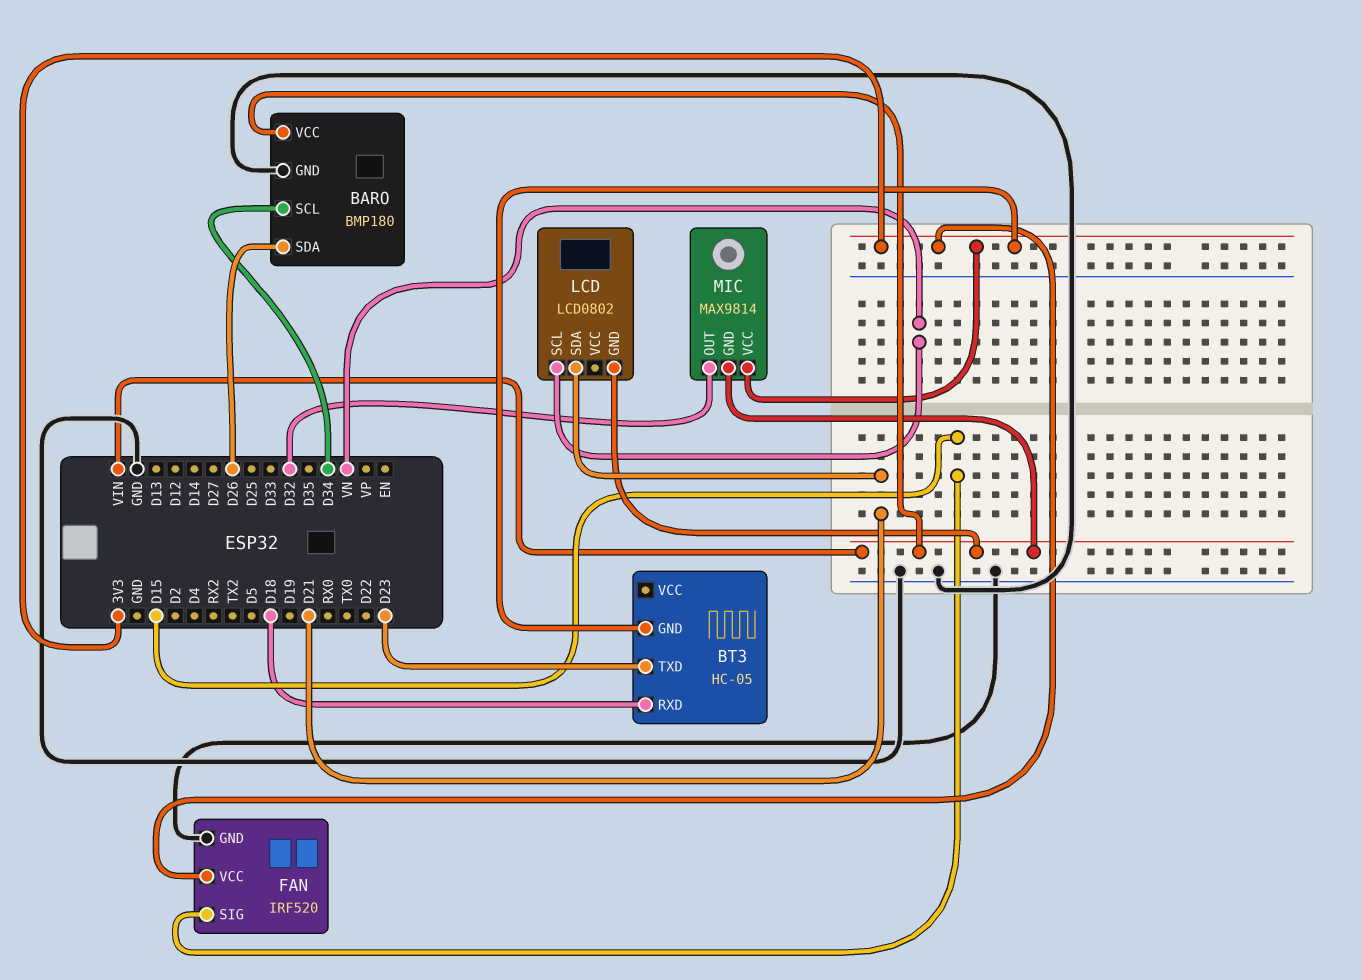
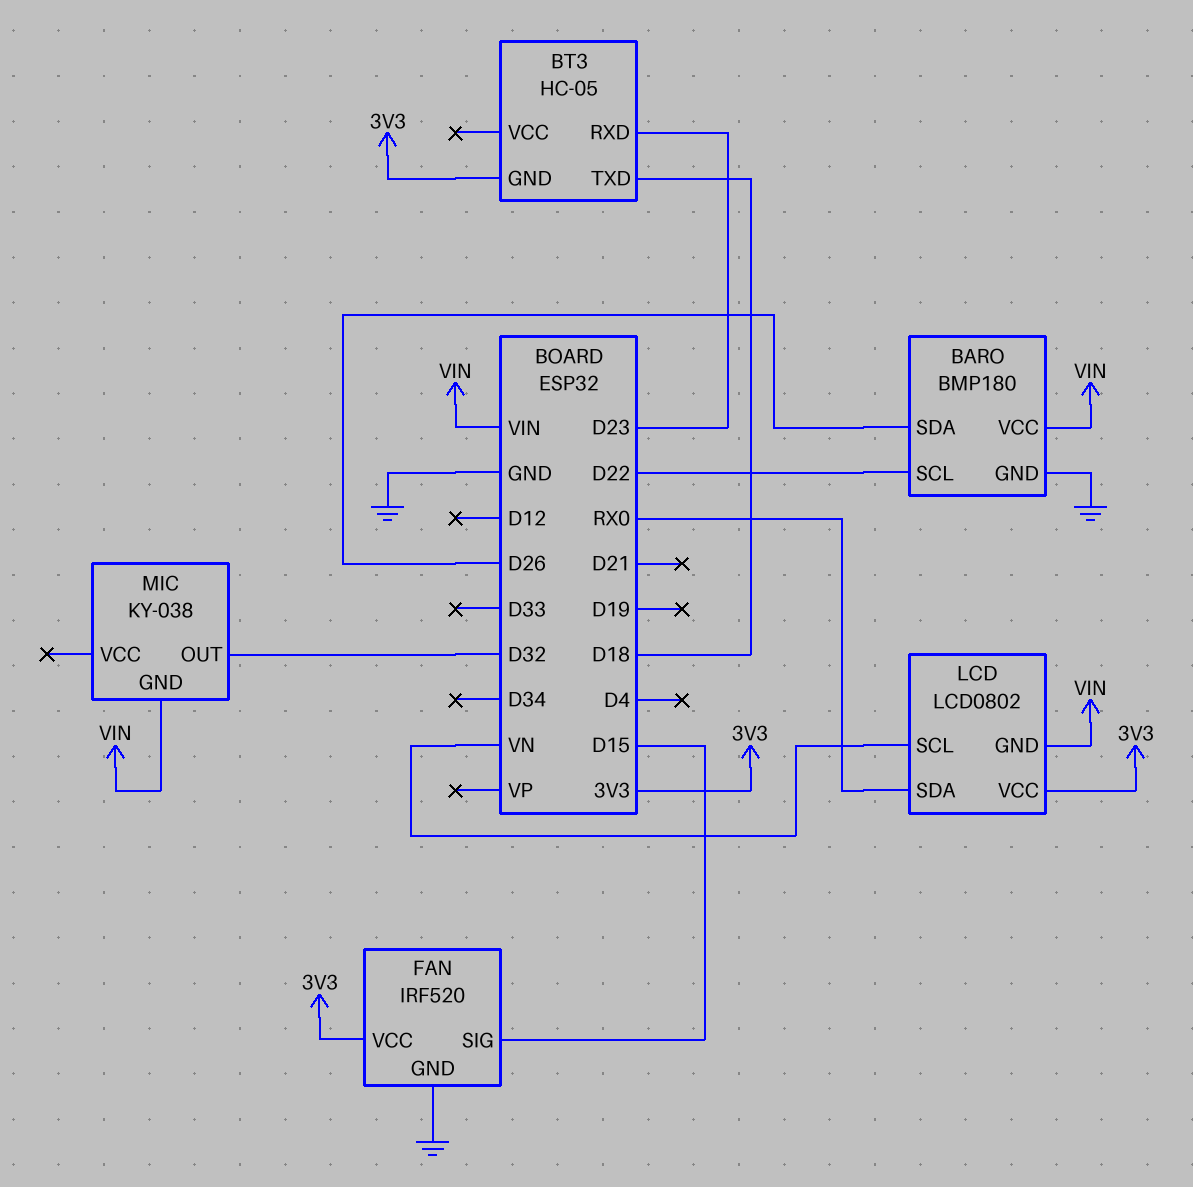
BARO pin SCL: D34 -> D22
BT3 pin RXD: D18 -> D23
BT3 pin TXD: D23 -> D18
LCD pin SDA: D21 -> RX0
LCD pin VCC: none -> 3V3
MIC: MAX9814 -> KY-038
MIC pin VCC: 3V3 -> none

